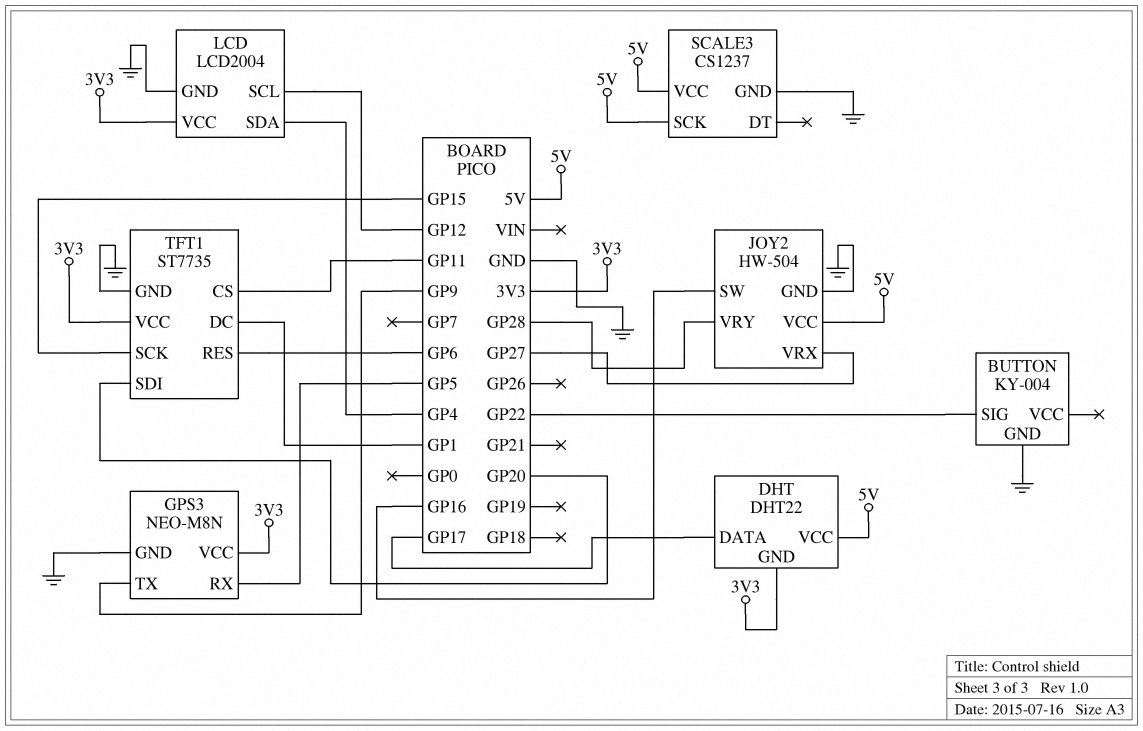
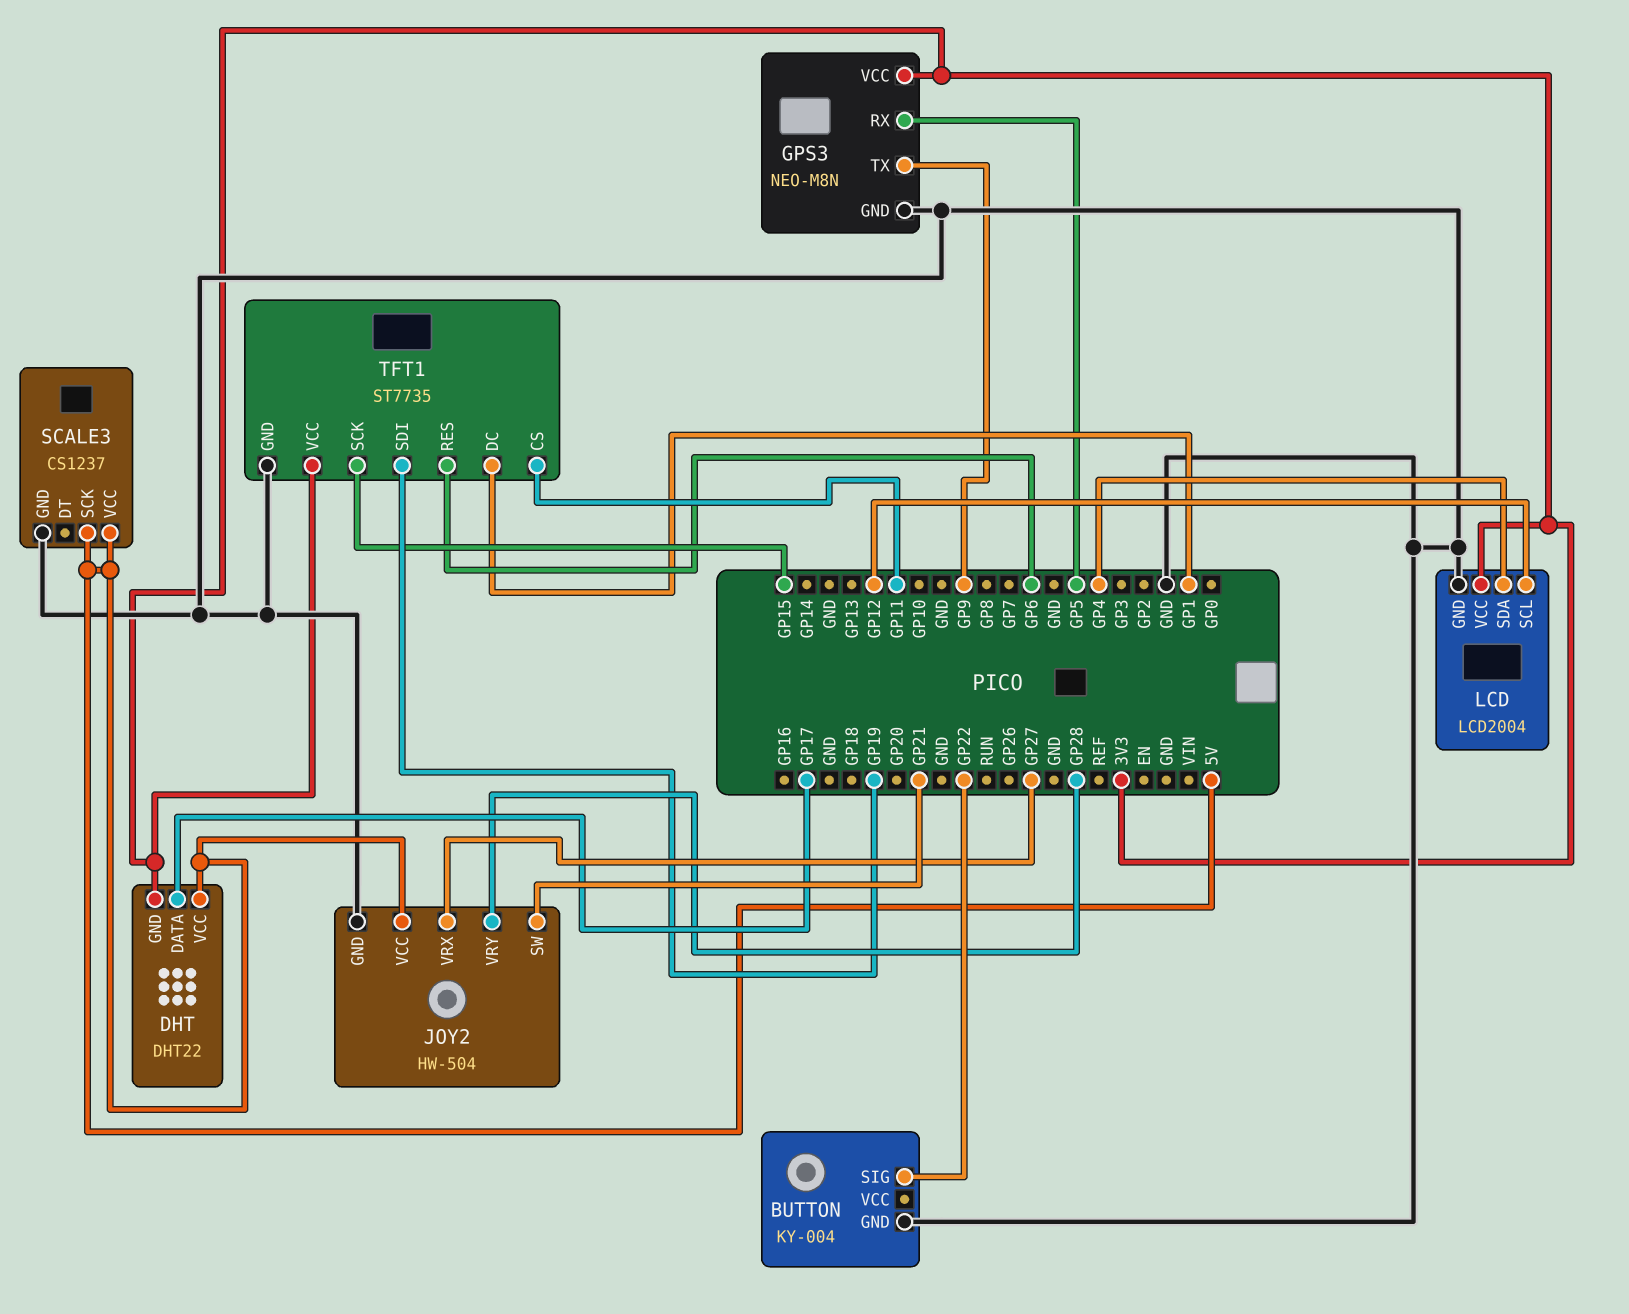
JOY2 pin SW: GP16 -> GP21
TFT1 pin SDI: GP20 -> GP19

